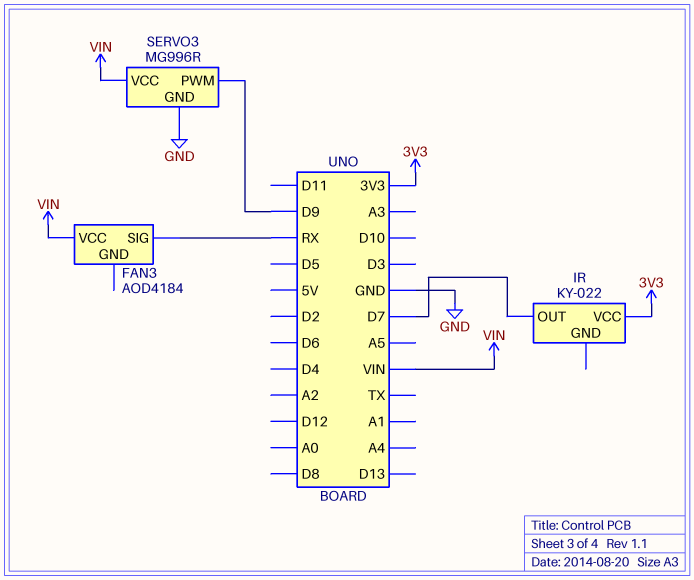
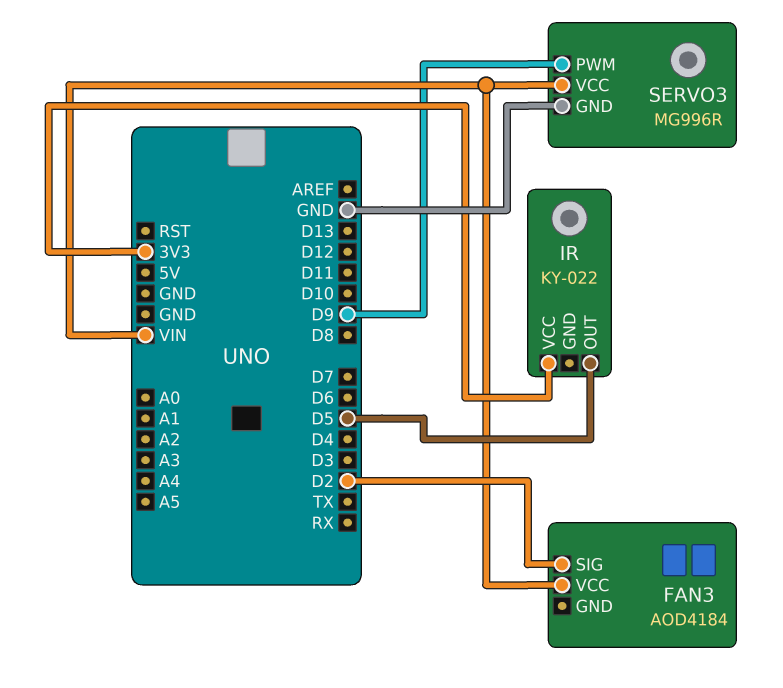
FAN3 pin SIG: RX -> D2
IR pin OUT: D7 -> D5

